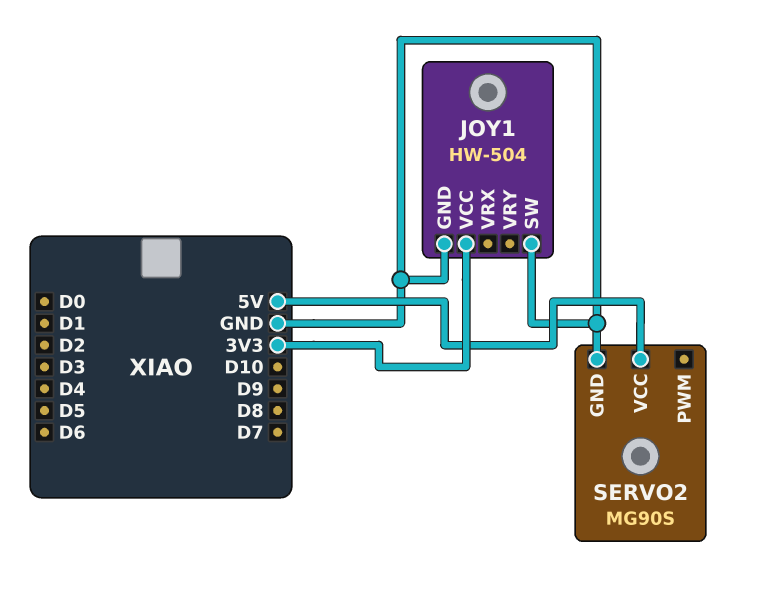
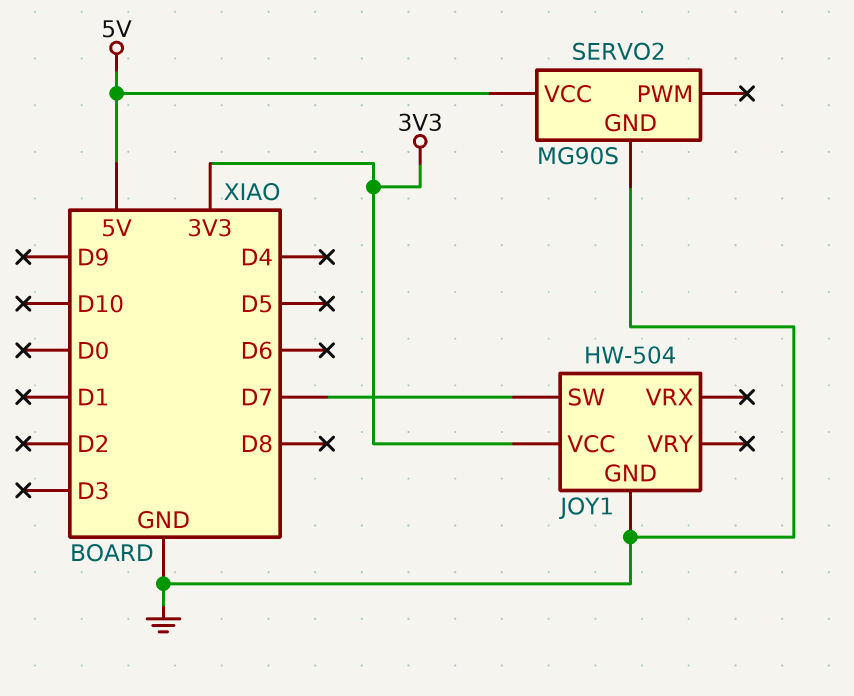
JOY1 pin SW: GND -> D7

